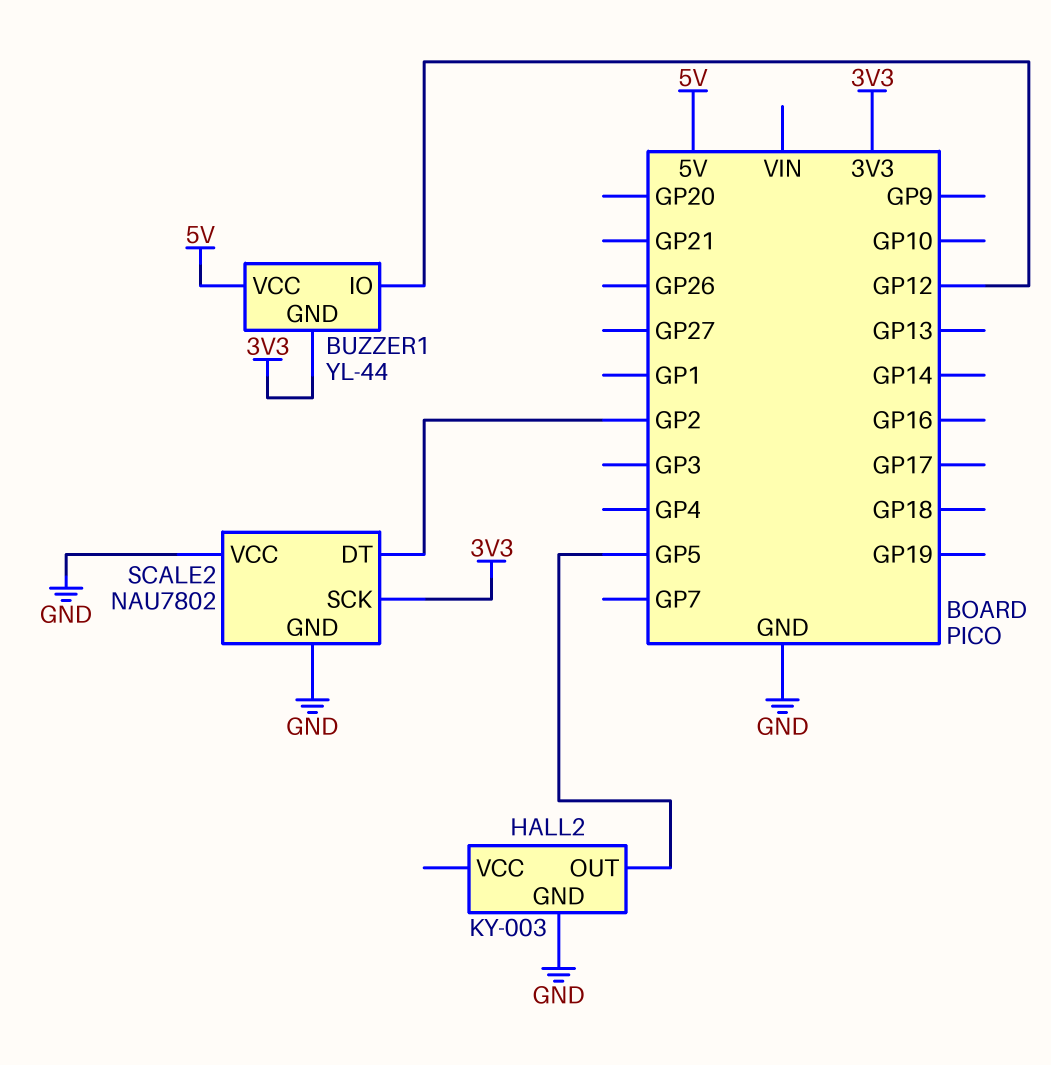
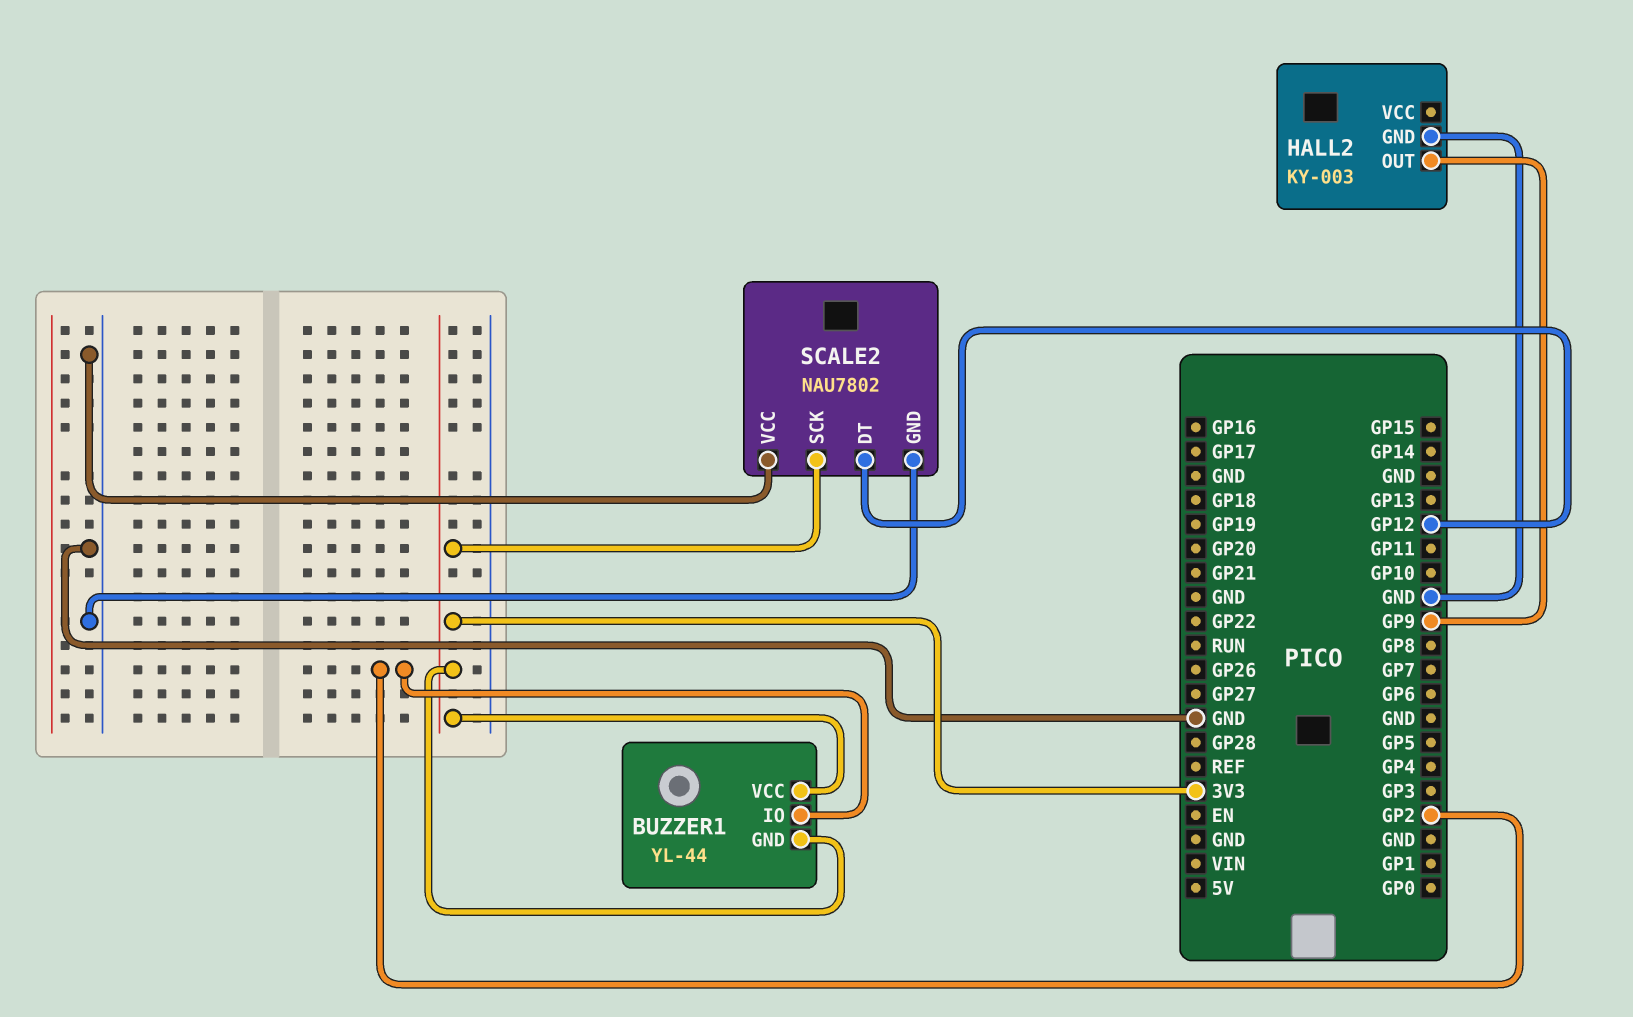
BUZZER1 pin IO: GP12 -> GP2
BUZZER1 pin VCC: 5V -> 3V3
HALL2 pin OUT: GP5 -> GP9
SCALE2 pin DT: GP2 -> GP12

